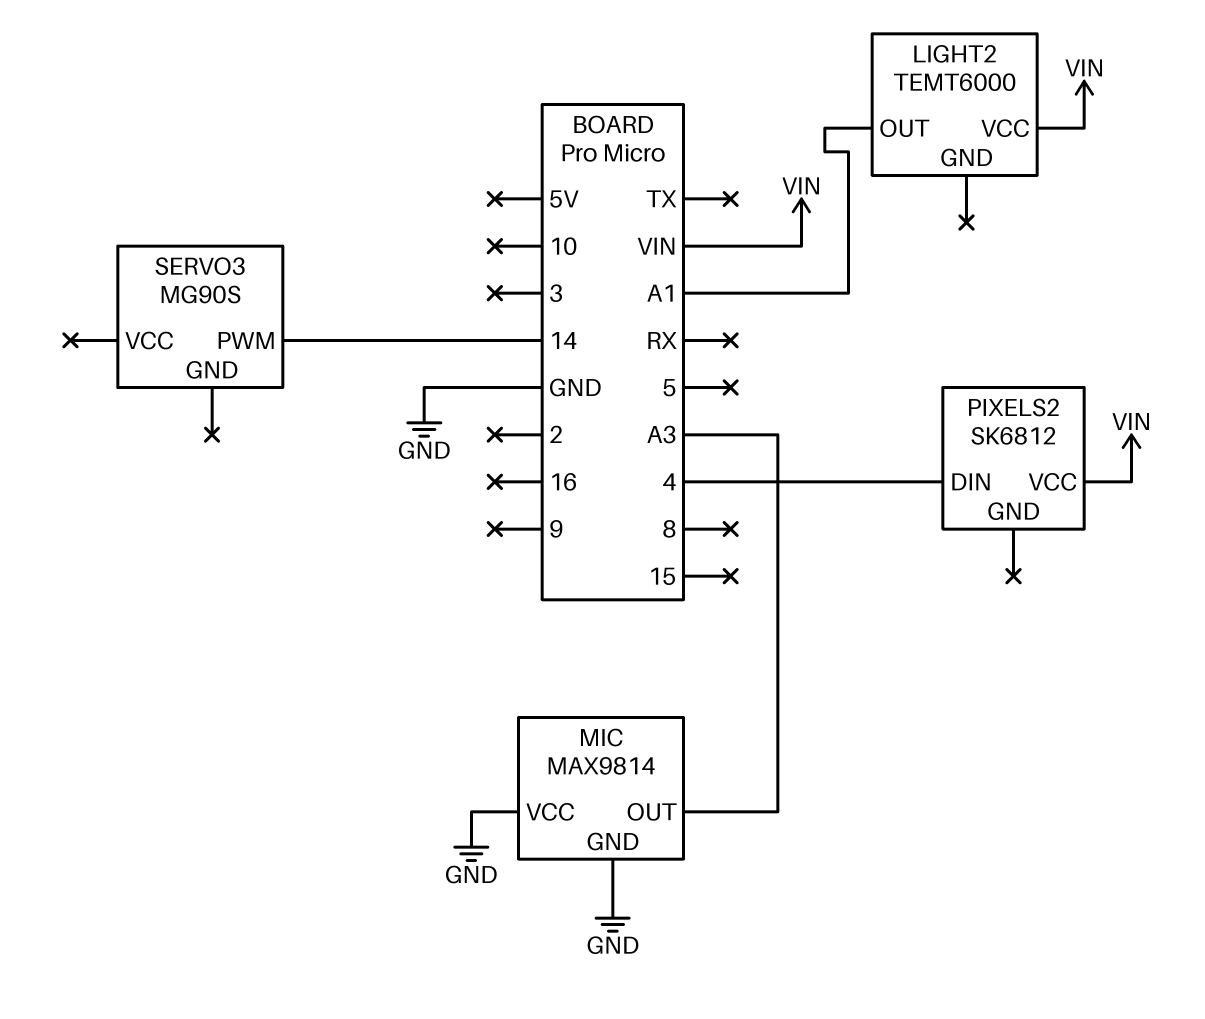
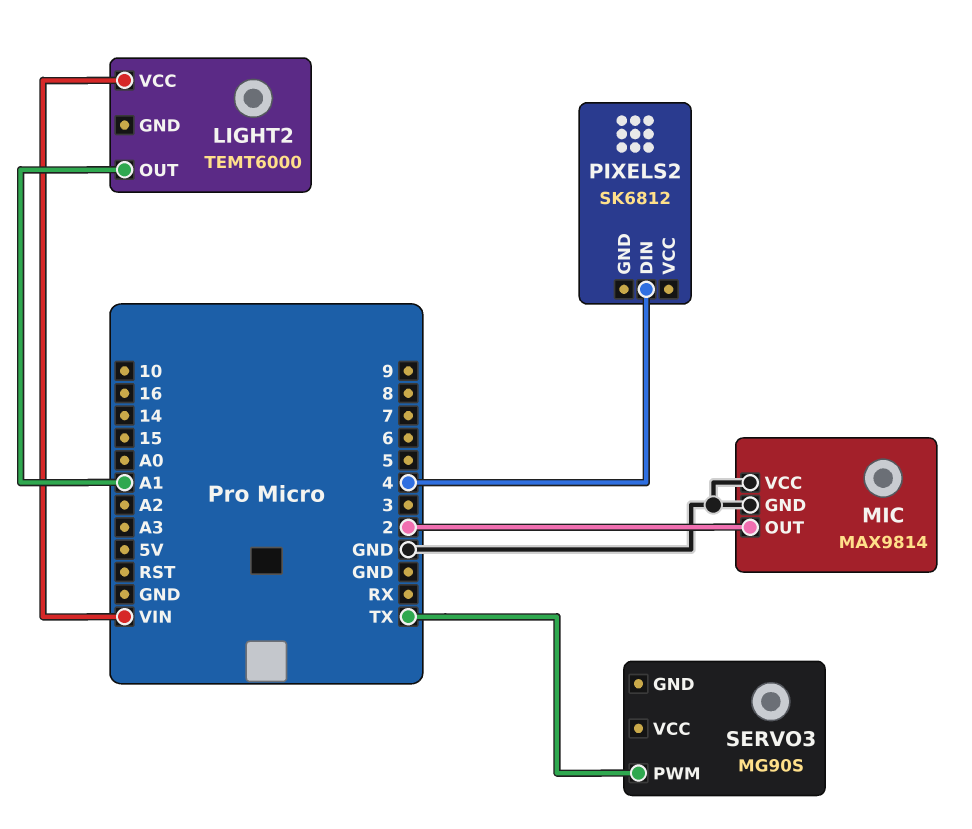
MIC pin OUT: A3 -> 2
PIXELS2 pin VCC: VIN -> none
SERVO3 pin PWM: 14 -> TX

